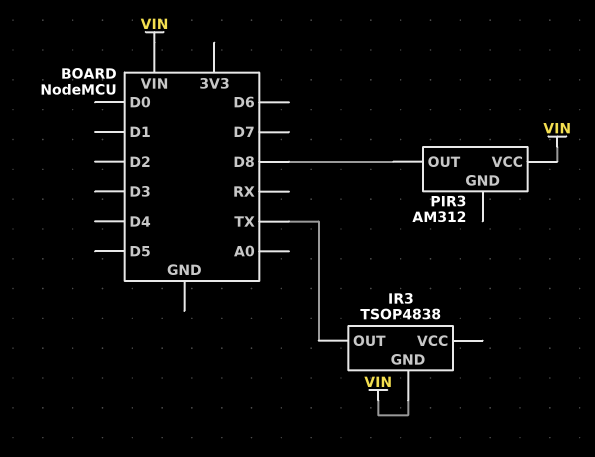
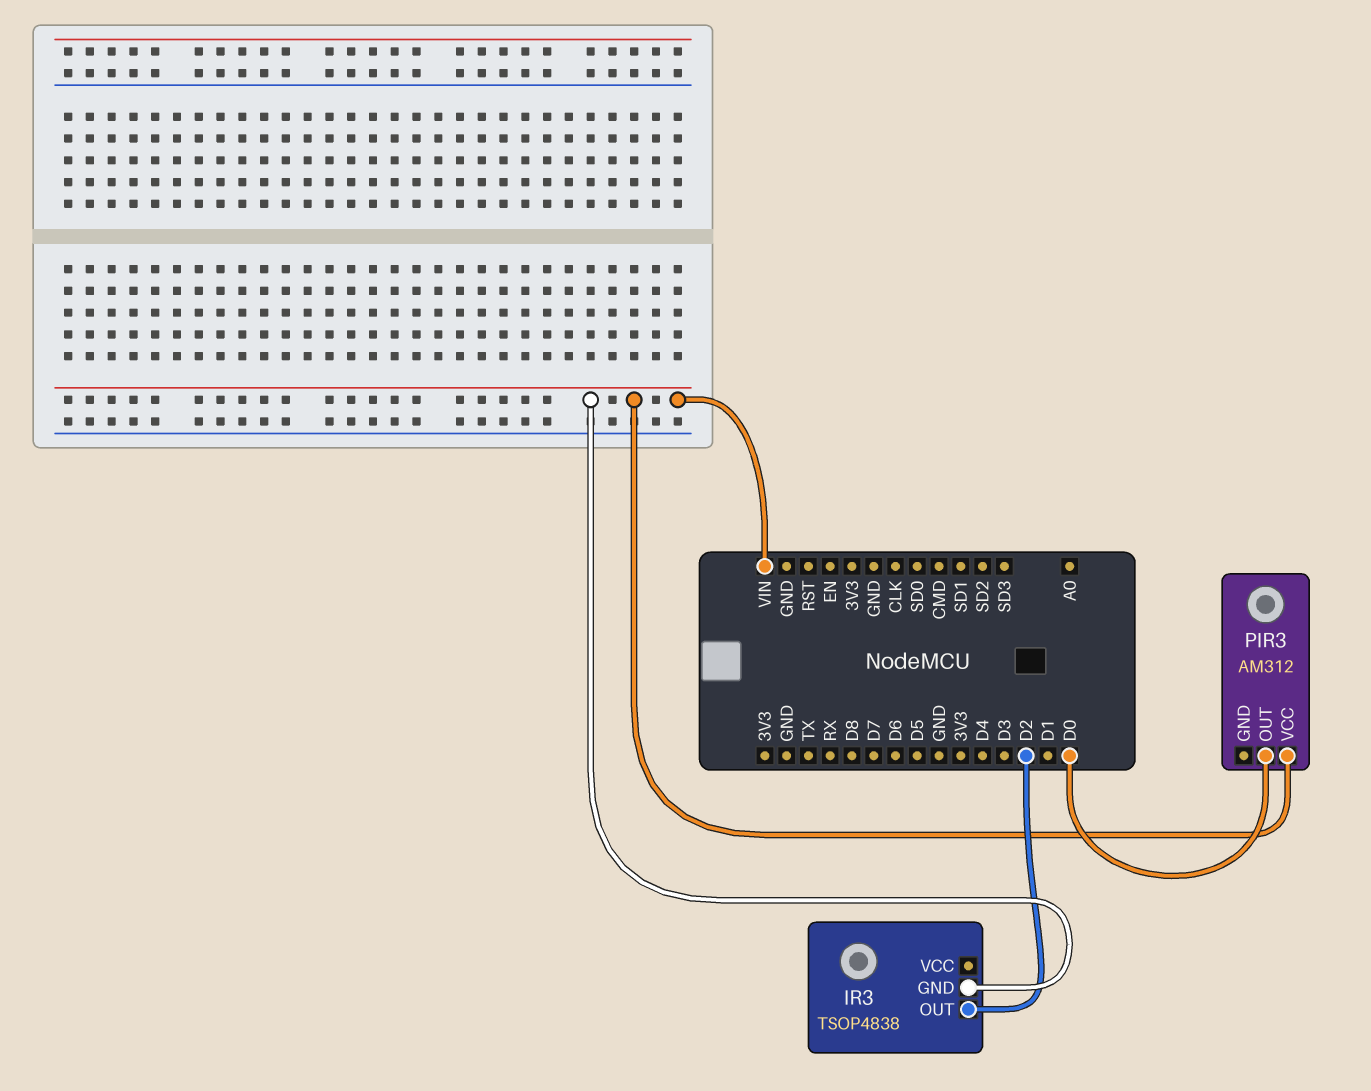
IR3 pin OUT: TX -> D2
PIR3 pin OUT: D8 -> D0

